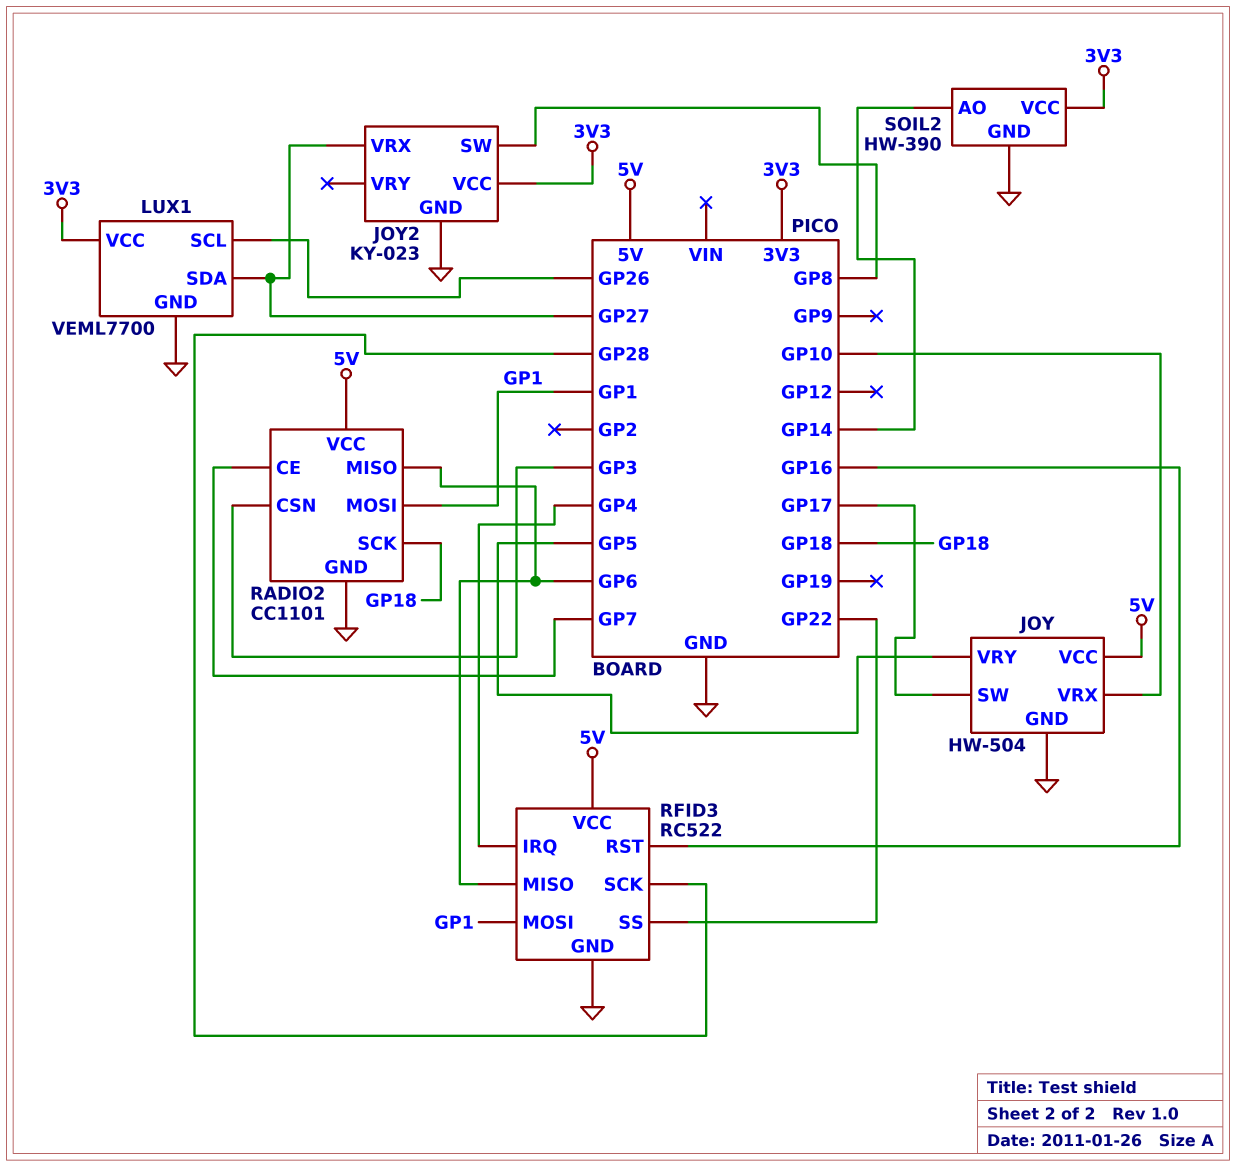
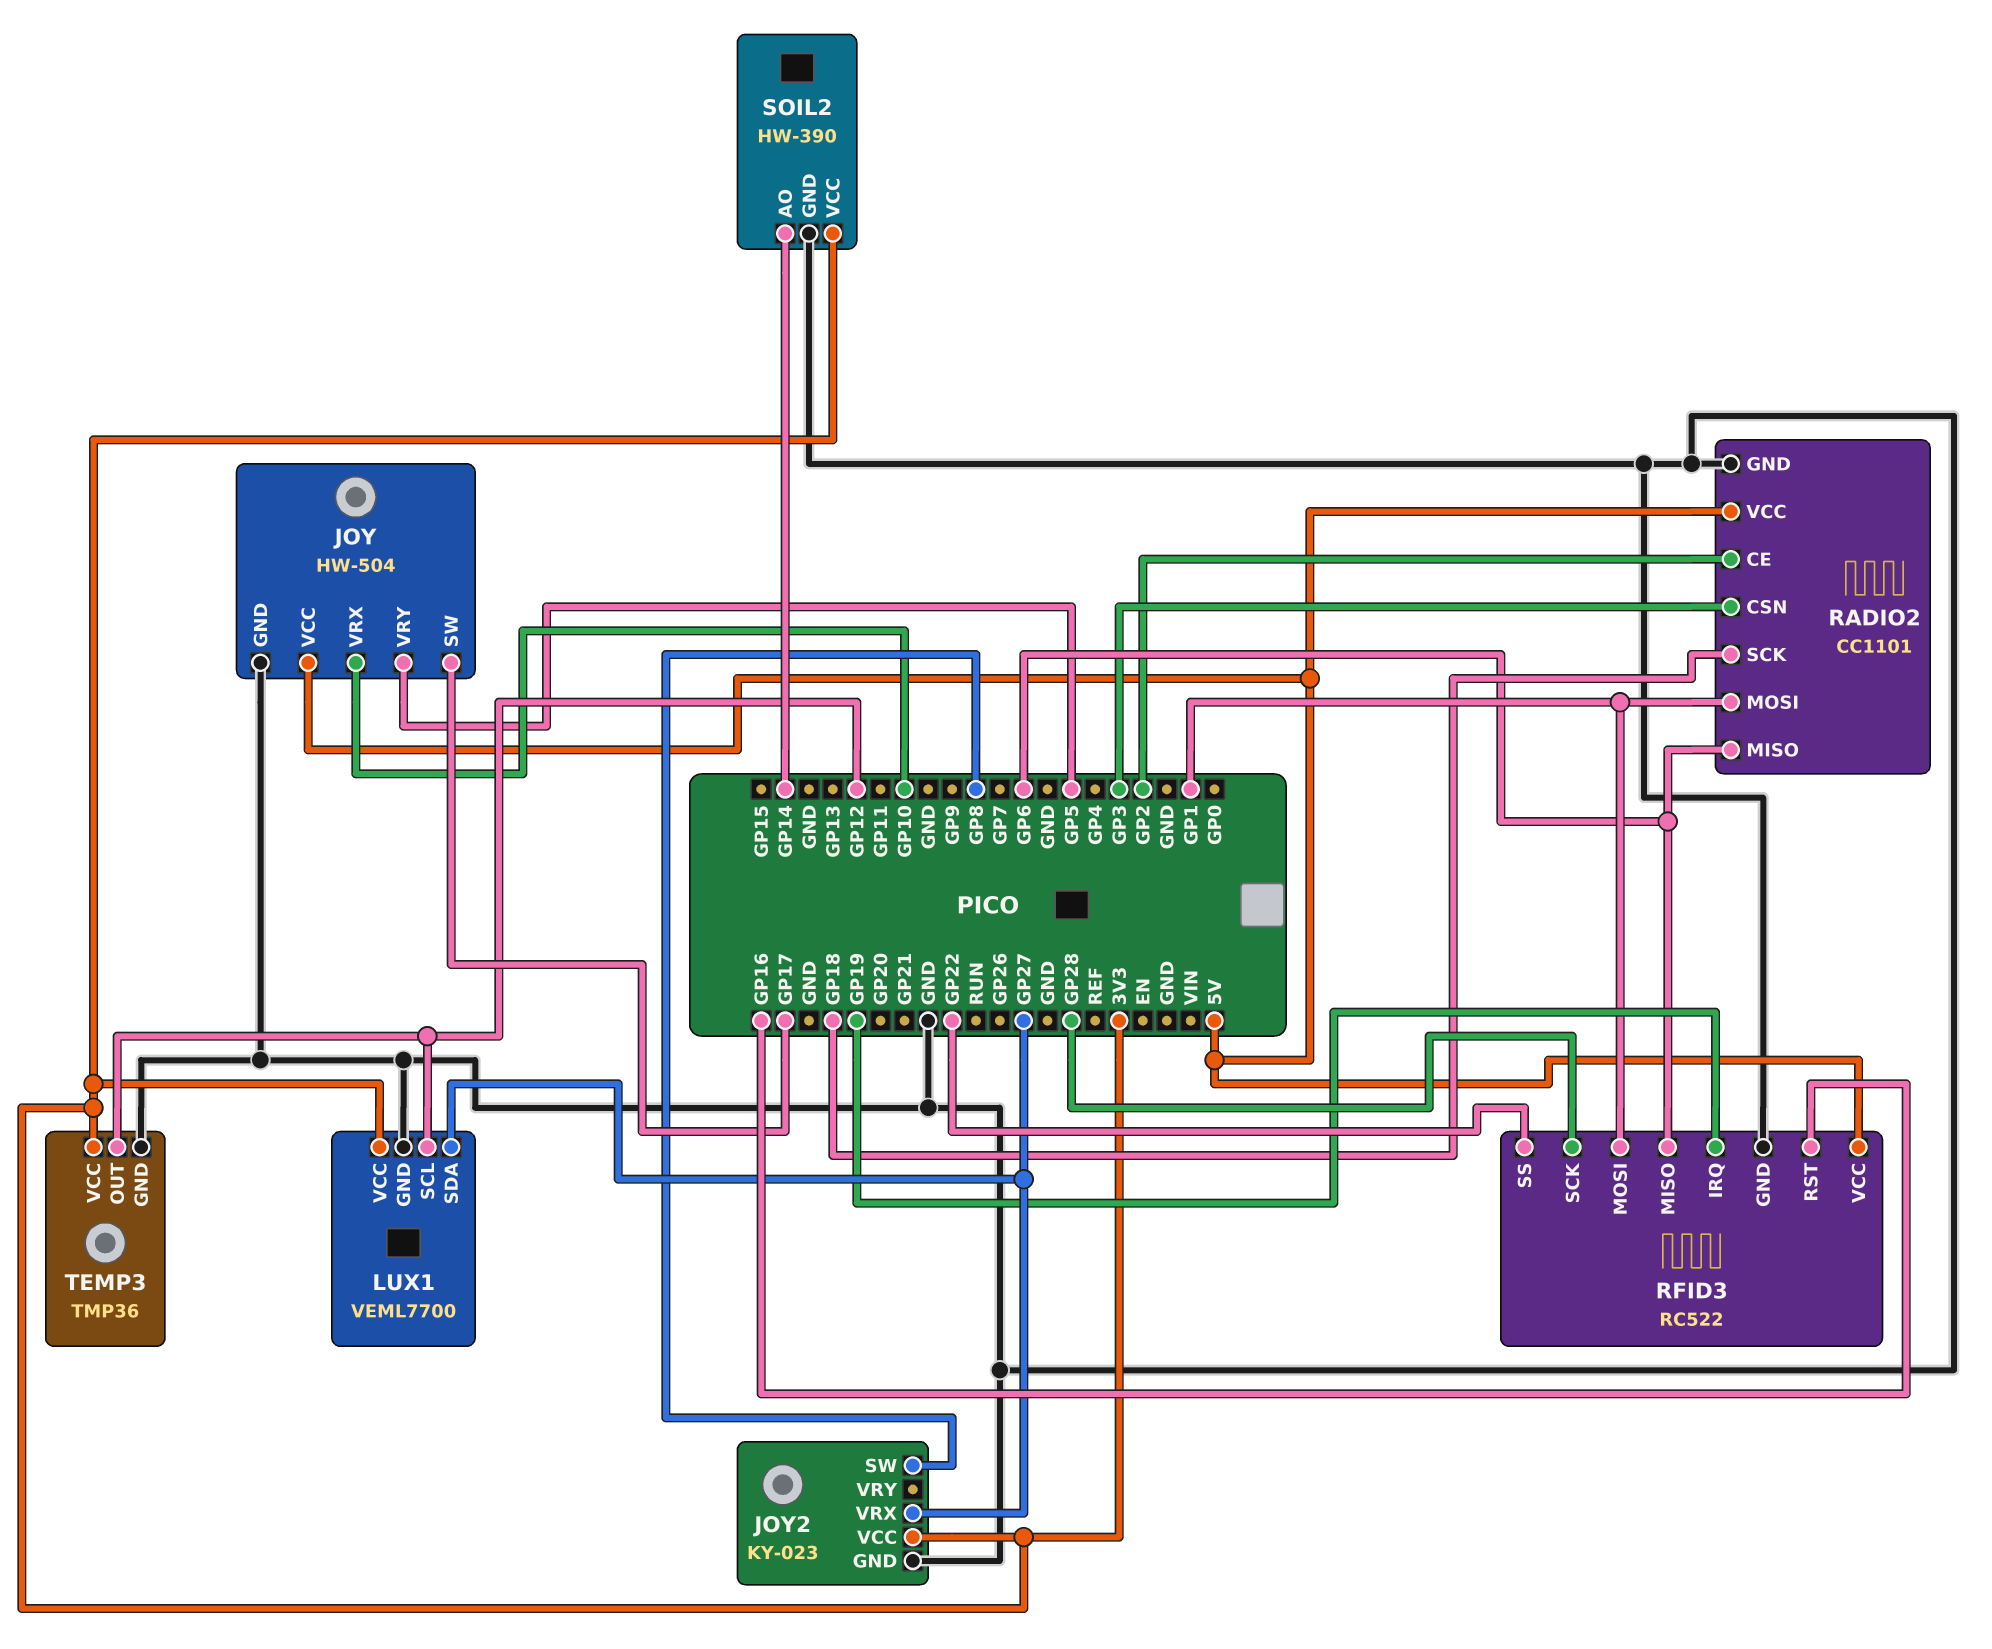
LUX1 pin SCL: GP26 -> GP12
RADIO2 pin CE: GP7 -> GP2
RFID3 pin IRQ: GP4 -> GP19
TEMP3: none -> TMP36
TEMP3 pin GND: none -> GND
TEMP3 pin OUT: none -> GP12
TEMP3 pin VCC: none -> 3V3

